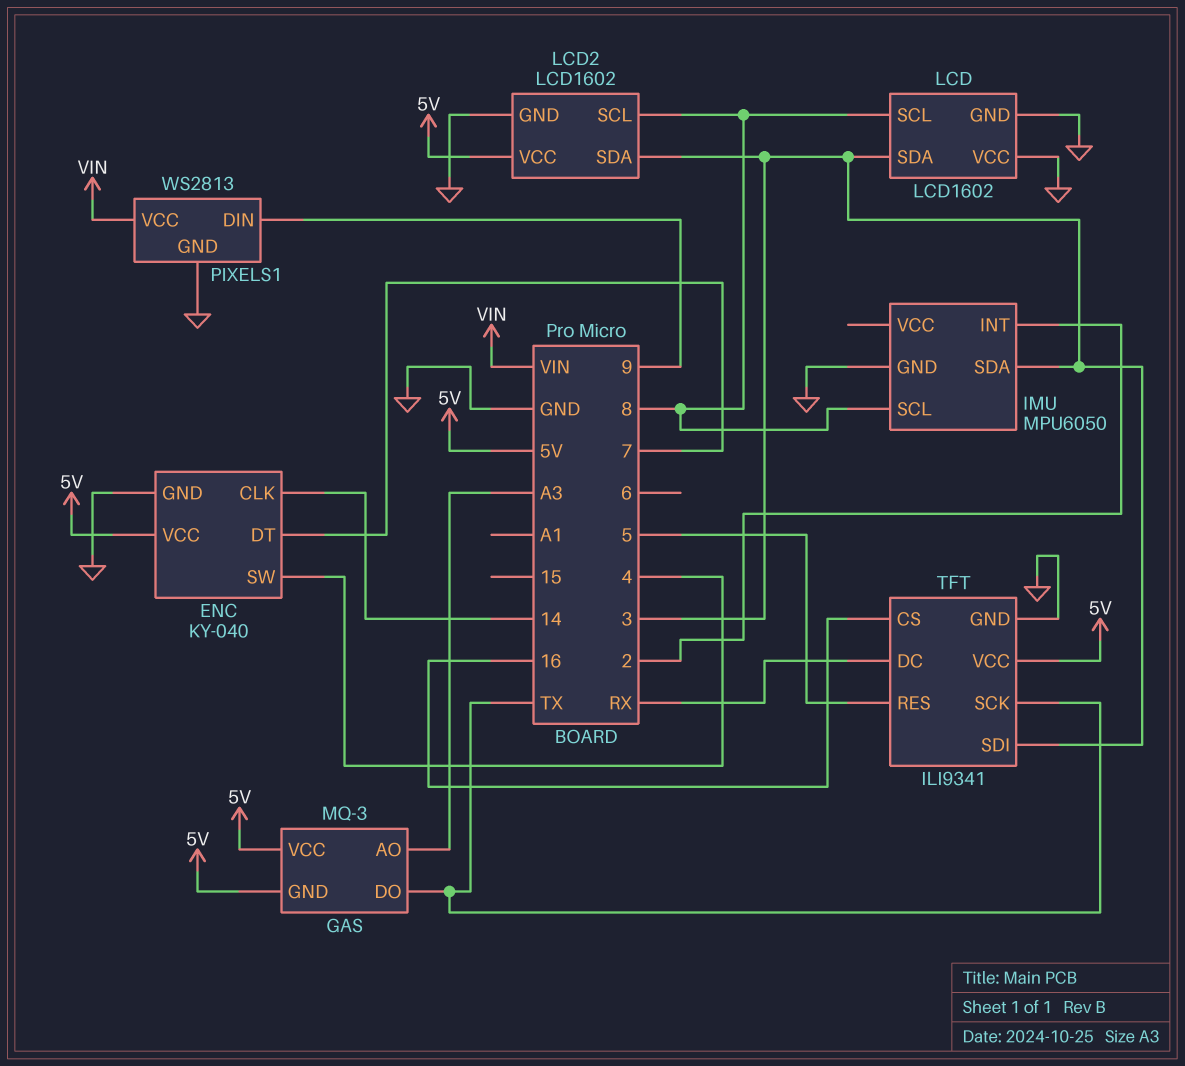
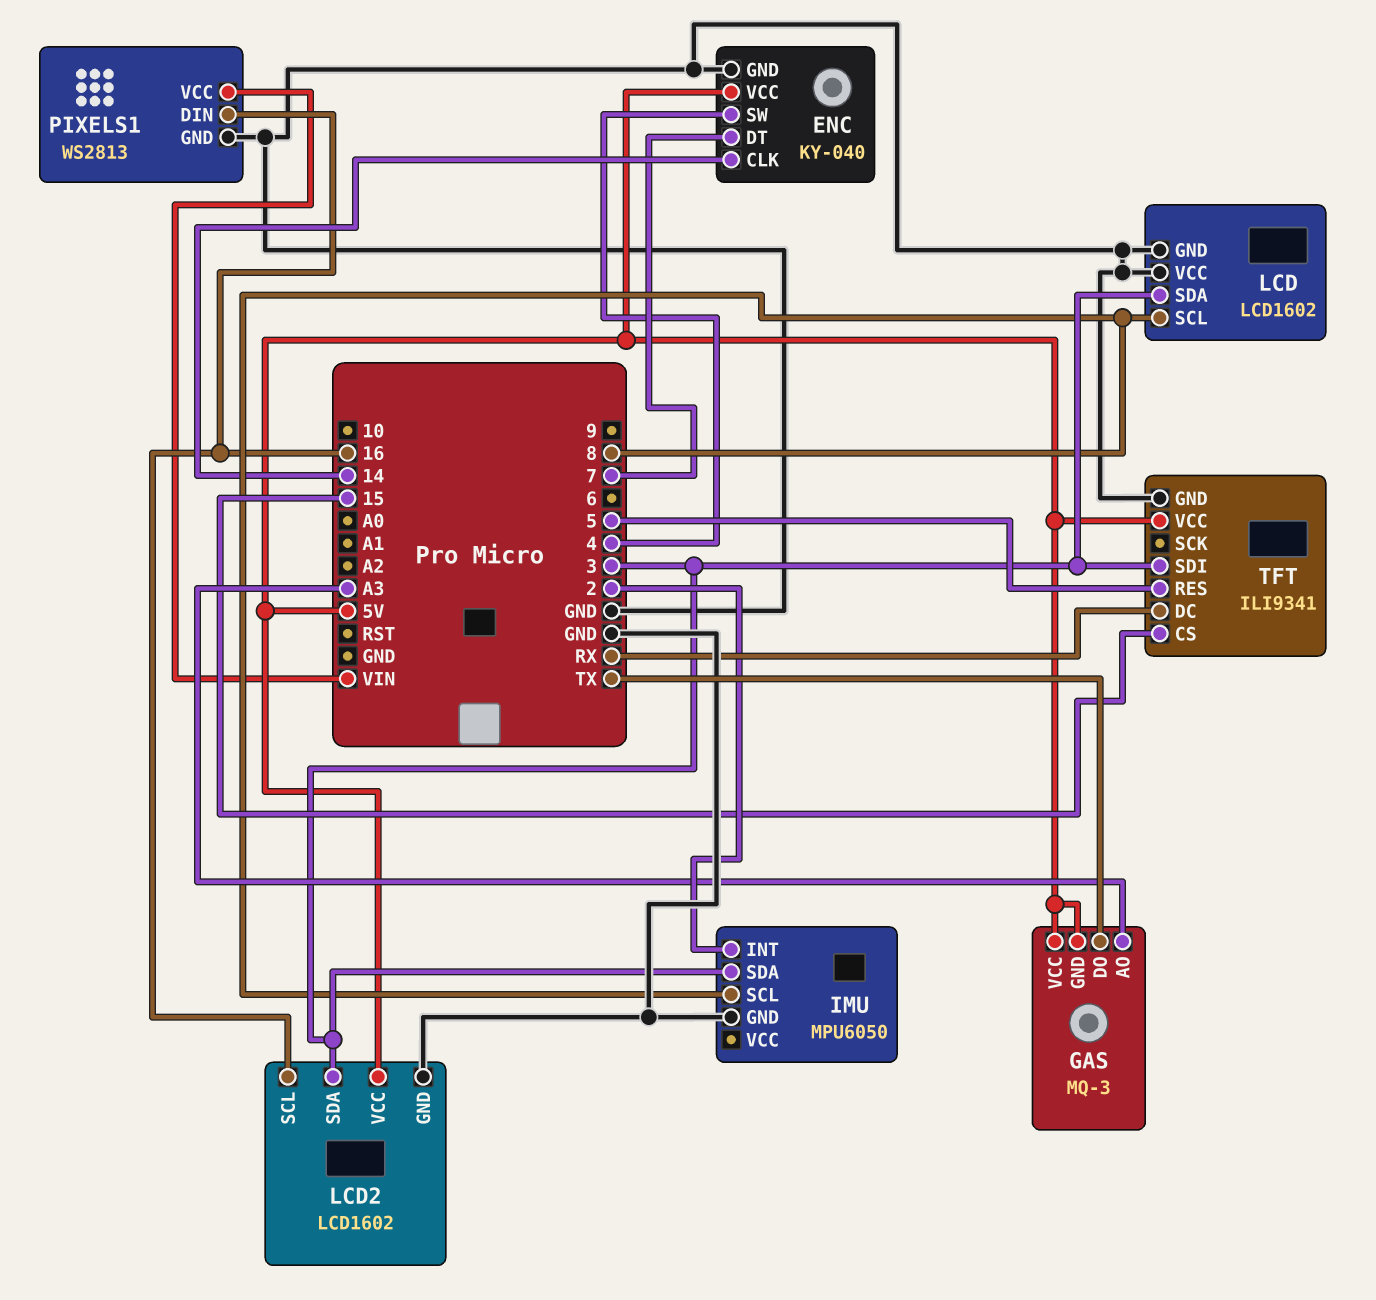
LCD2 pin SCL: 8 -> 16
PIXELS1 pin DIN: 9 -> 16
TFT pin CS: 16 -> 15
TFT pin SCK: TX -> none

